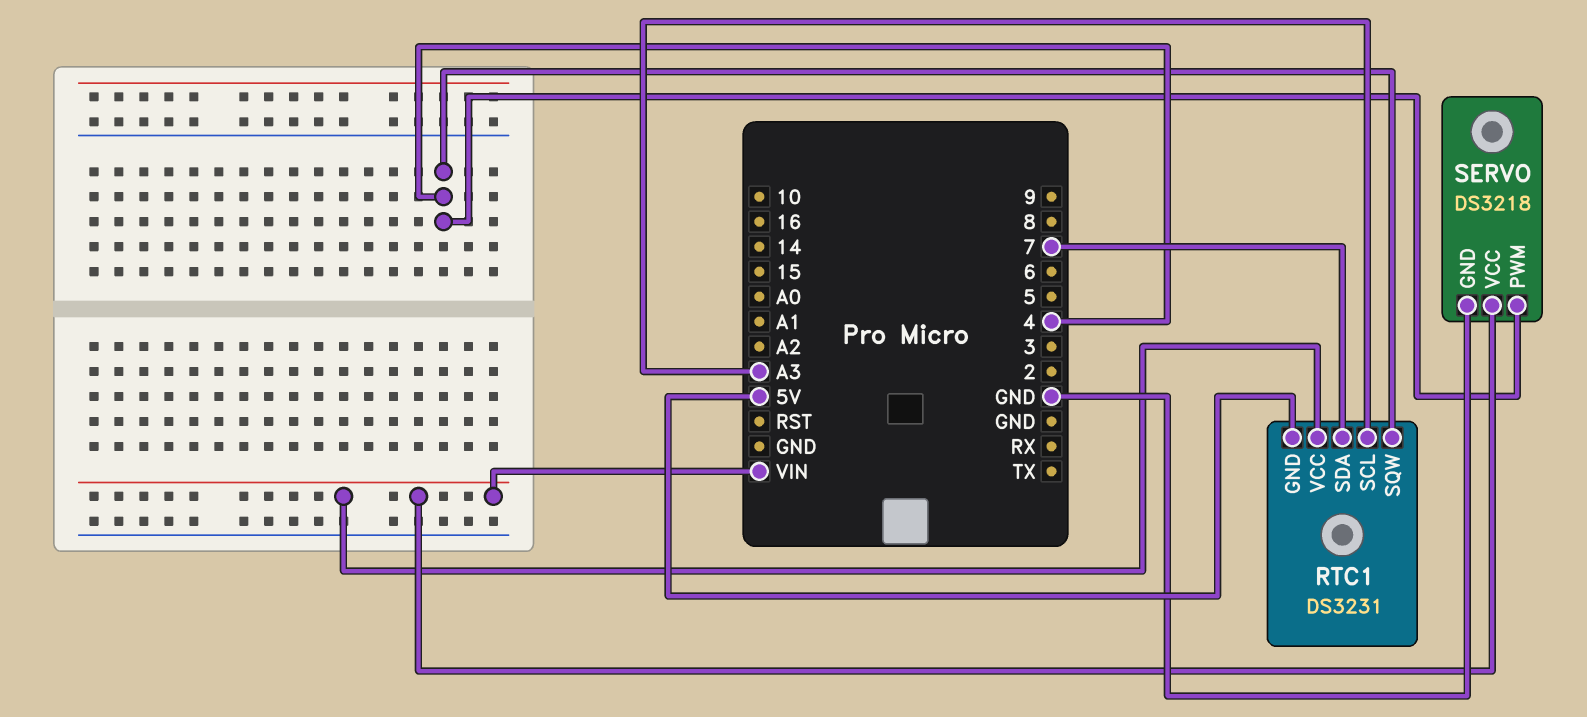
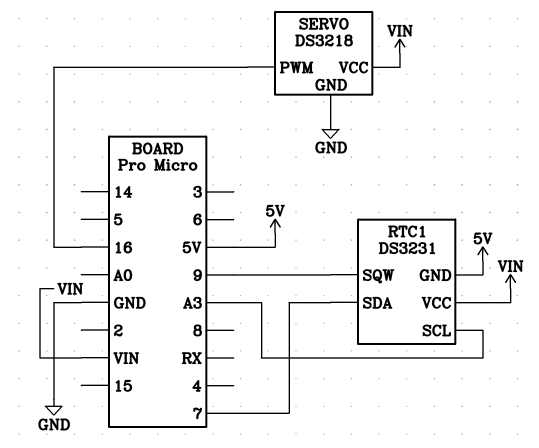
RTC1 pin SQW: 4 -> 9
SERVO pin PWM: 4 -> 16

